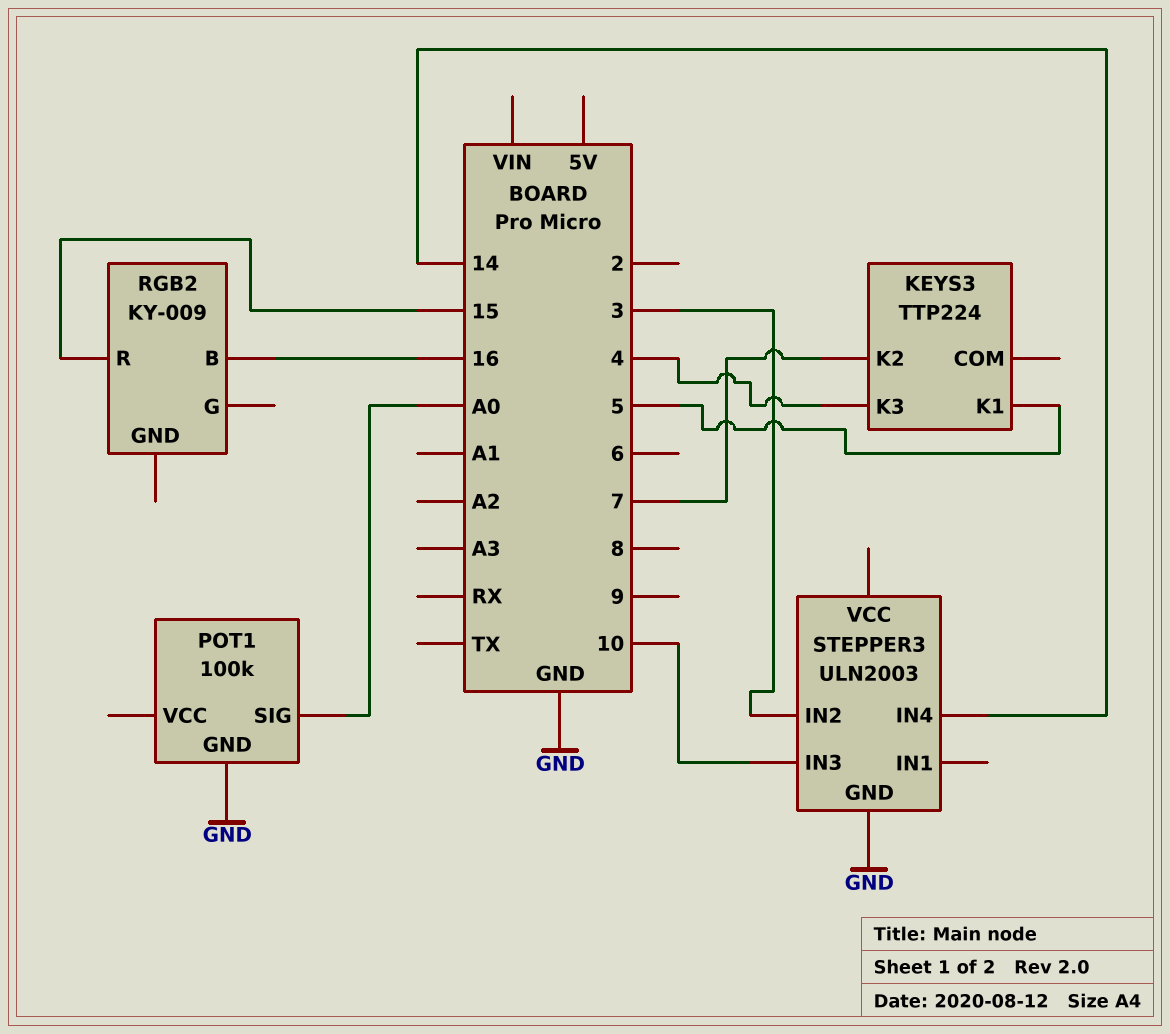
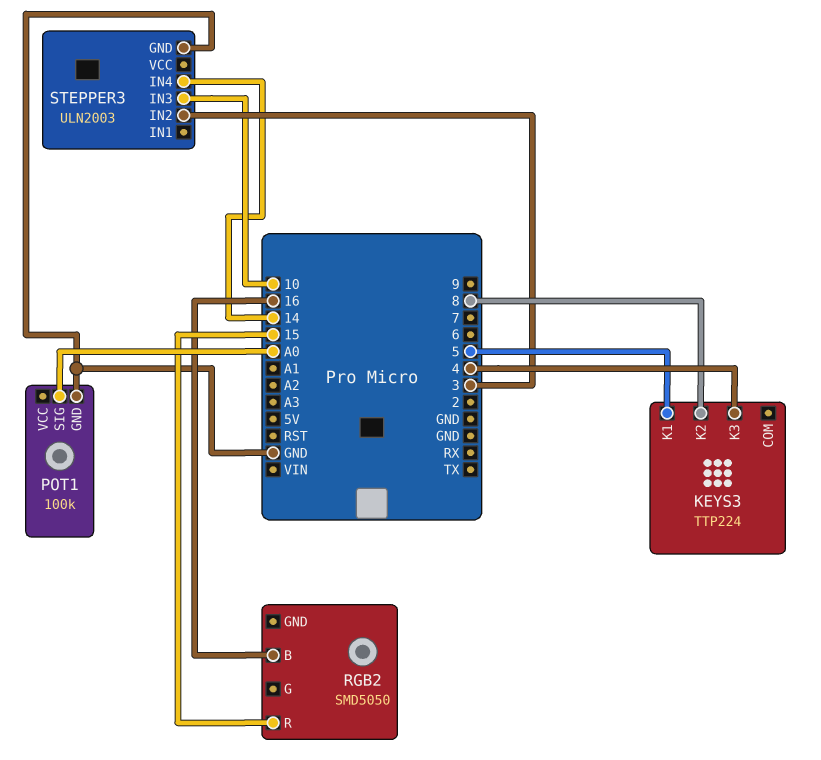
KEYS3 pin K2: 7 -> 8
RGB2: KY-009 -> SMD5050

